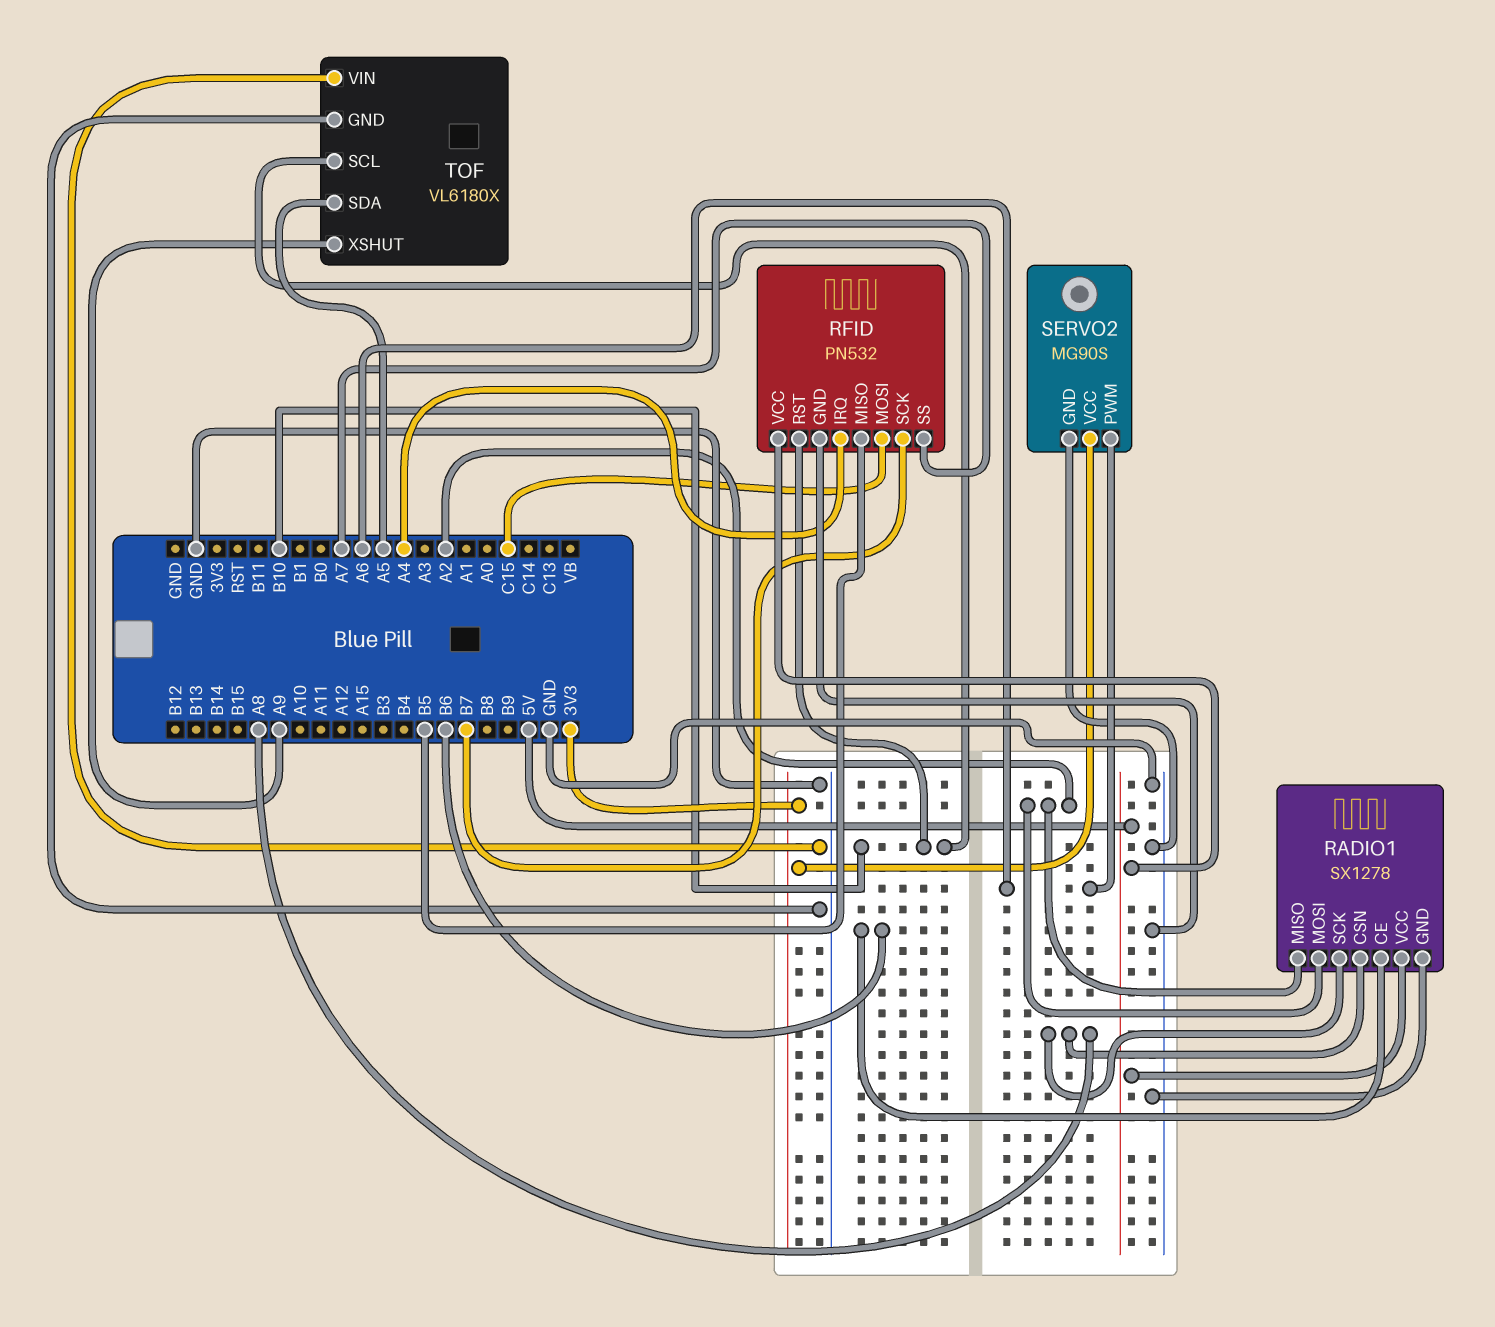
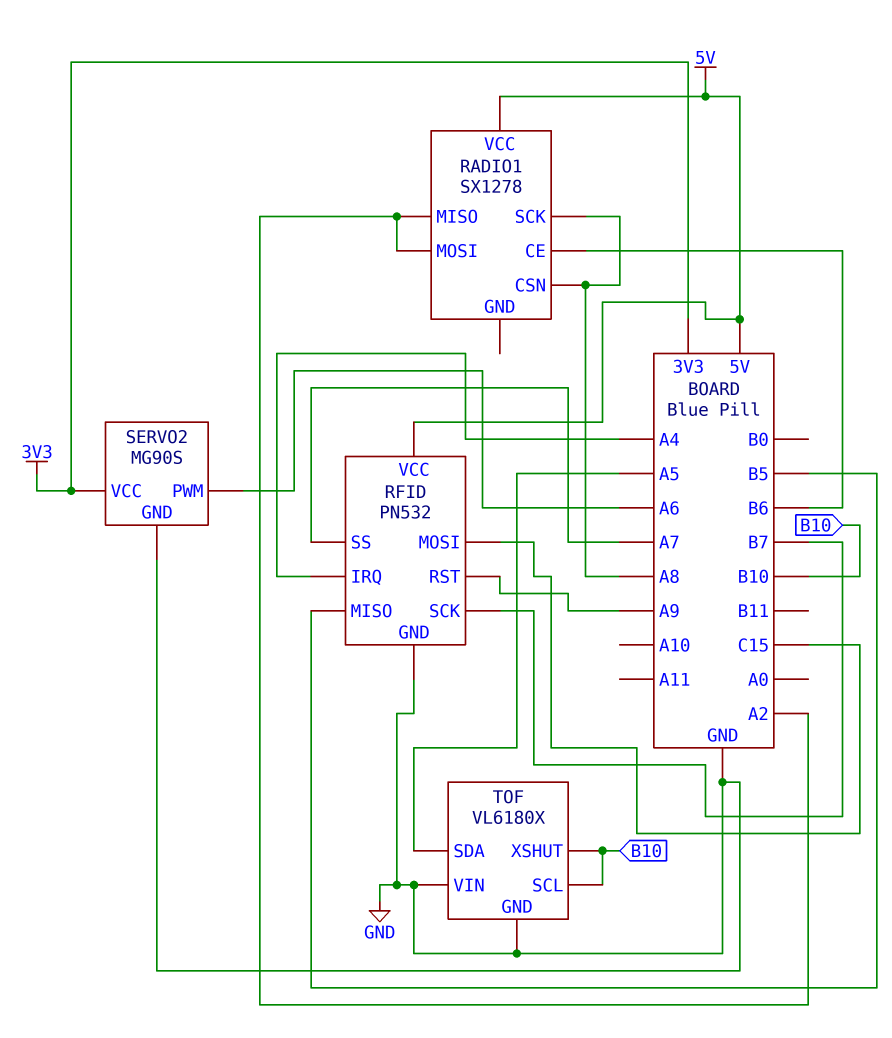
RADIO1 pin GND: GND -> none
RFID pin RST: B10 -> A9
TOF pin XSHUT: A9 -> B10

